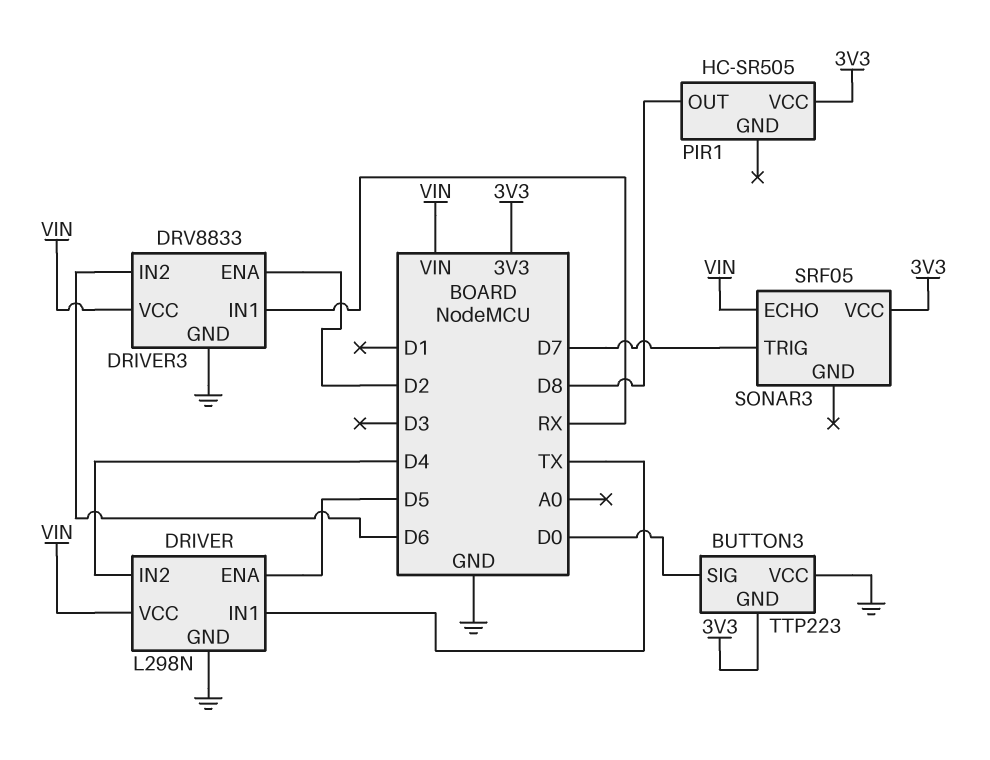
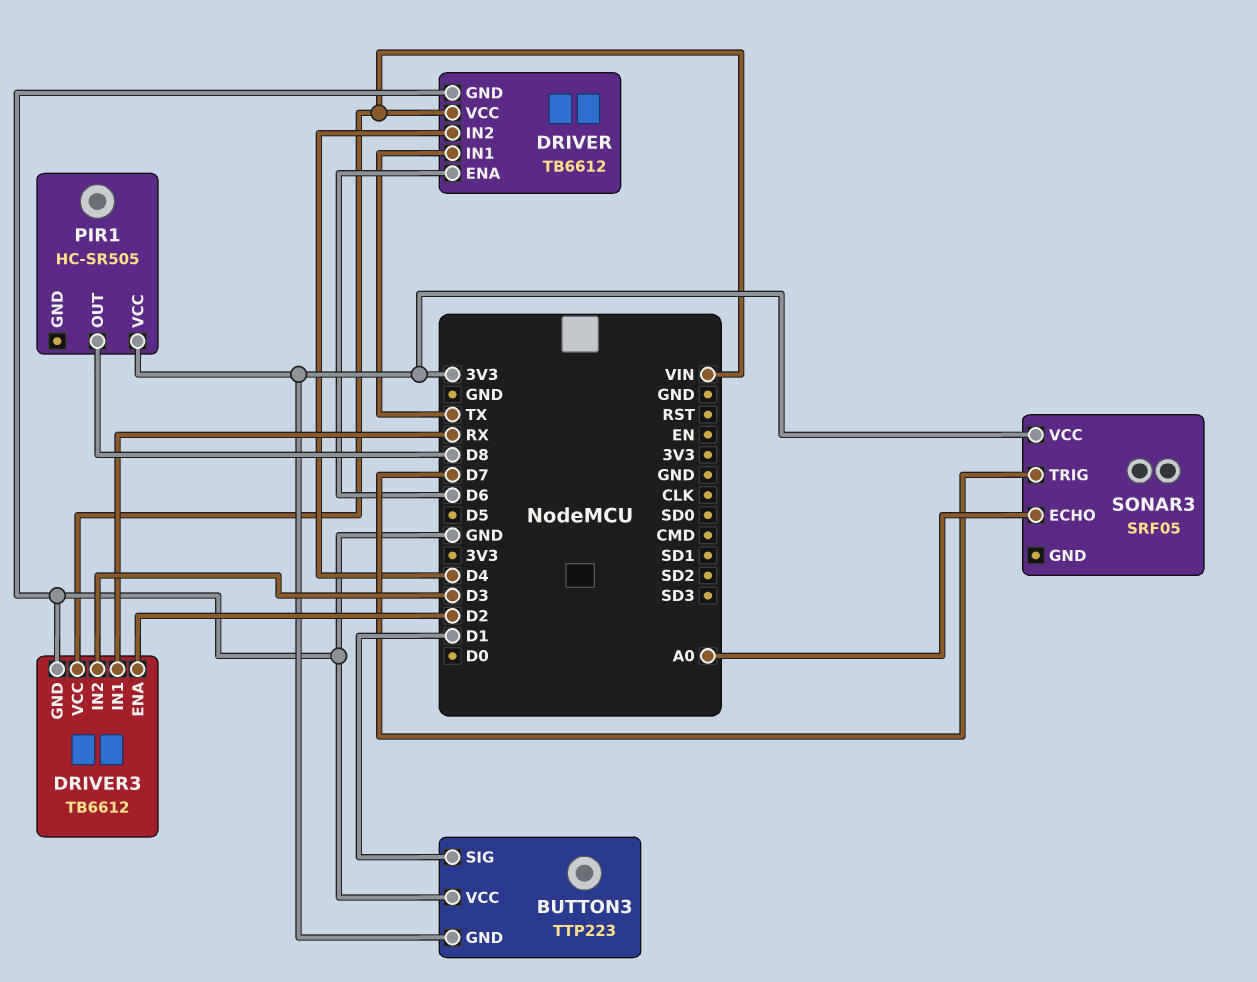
BUTTON3 pin SIG: D0 -> D1
DRIVER: L298N -> TB6612
DRIVER pin ENA: D5 -> D6
DRIVER3: DRV8833 -> TB6612
DRIVER3 pin IN2: D6 -> D3
SONAR3 pin ECHO: VIN -> A0

